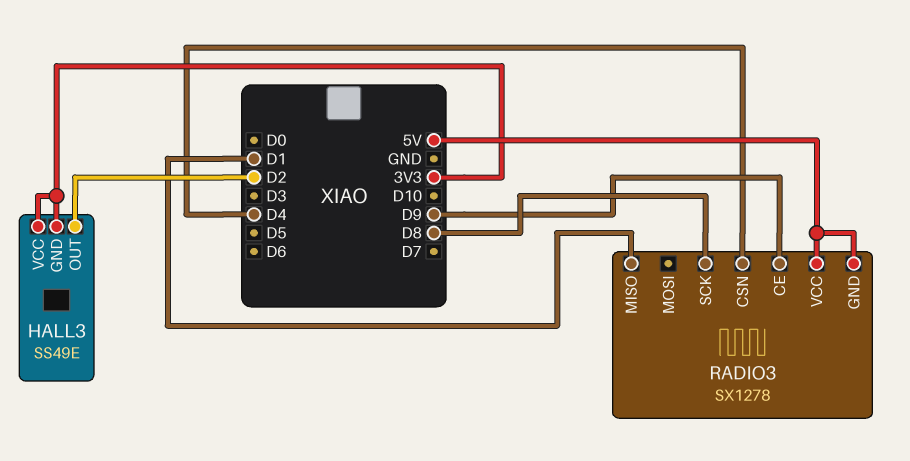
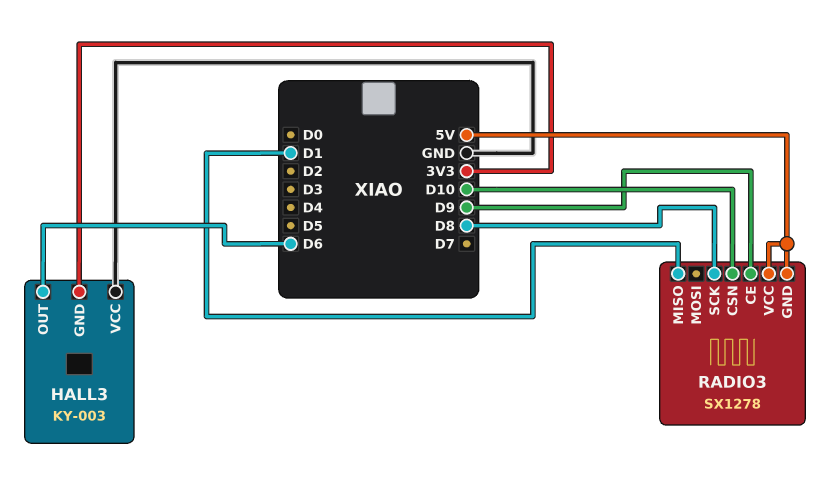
HALL3: SS49E -> KY-003
HALL3 pin OUT: D2 -> D6
HALL3 pin VCC: 3V3 -> GND
RADIO3 pin CSN: D4 -> D10

